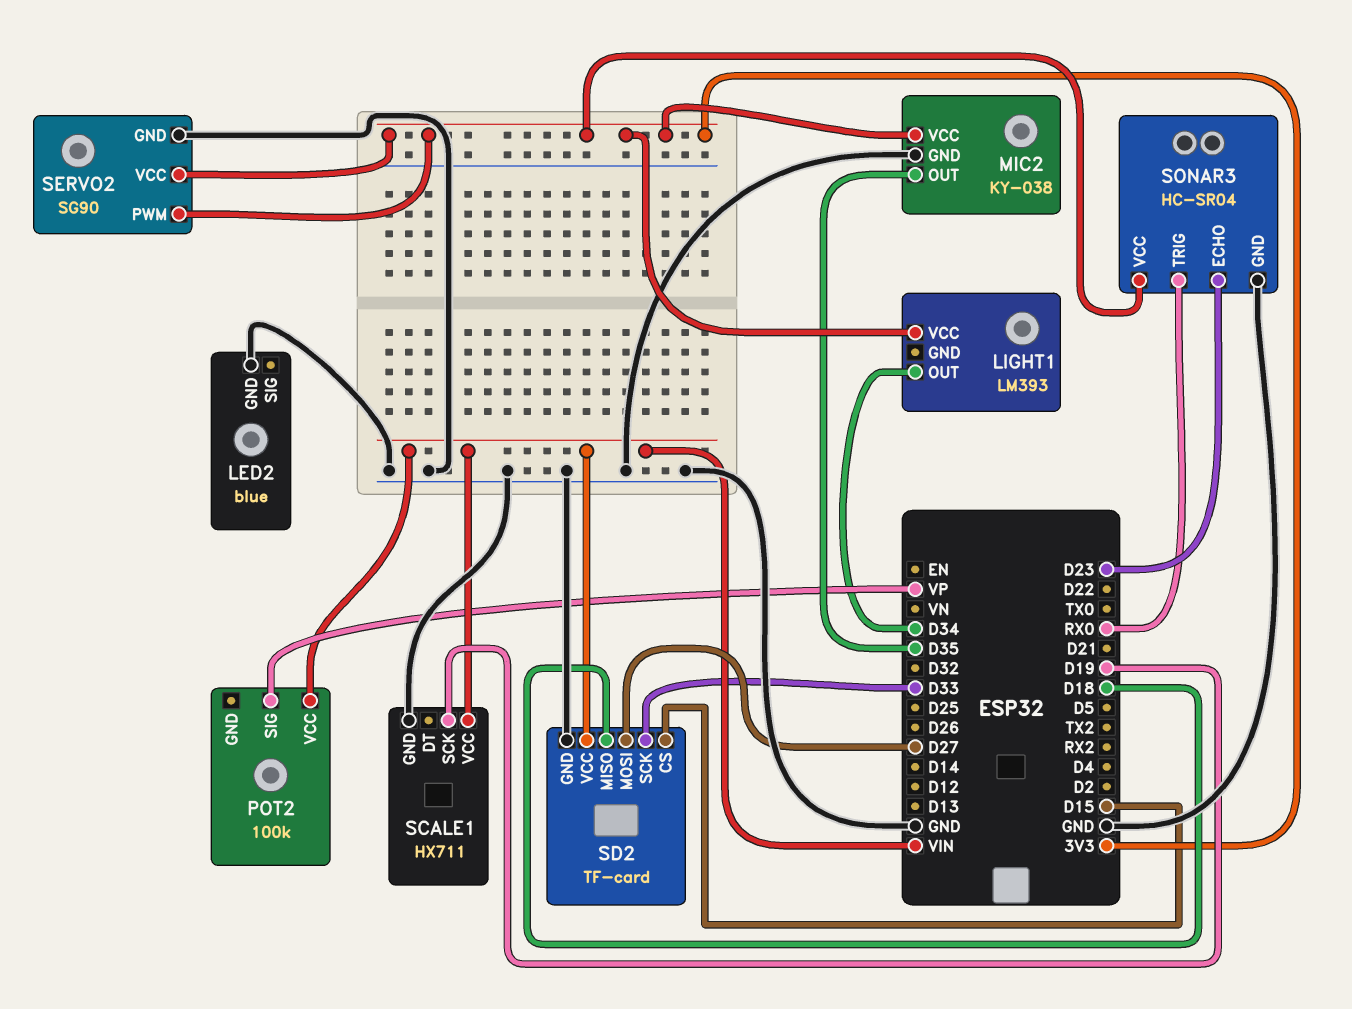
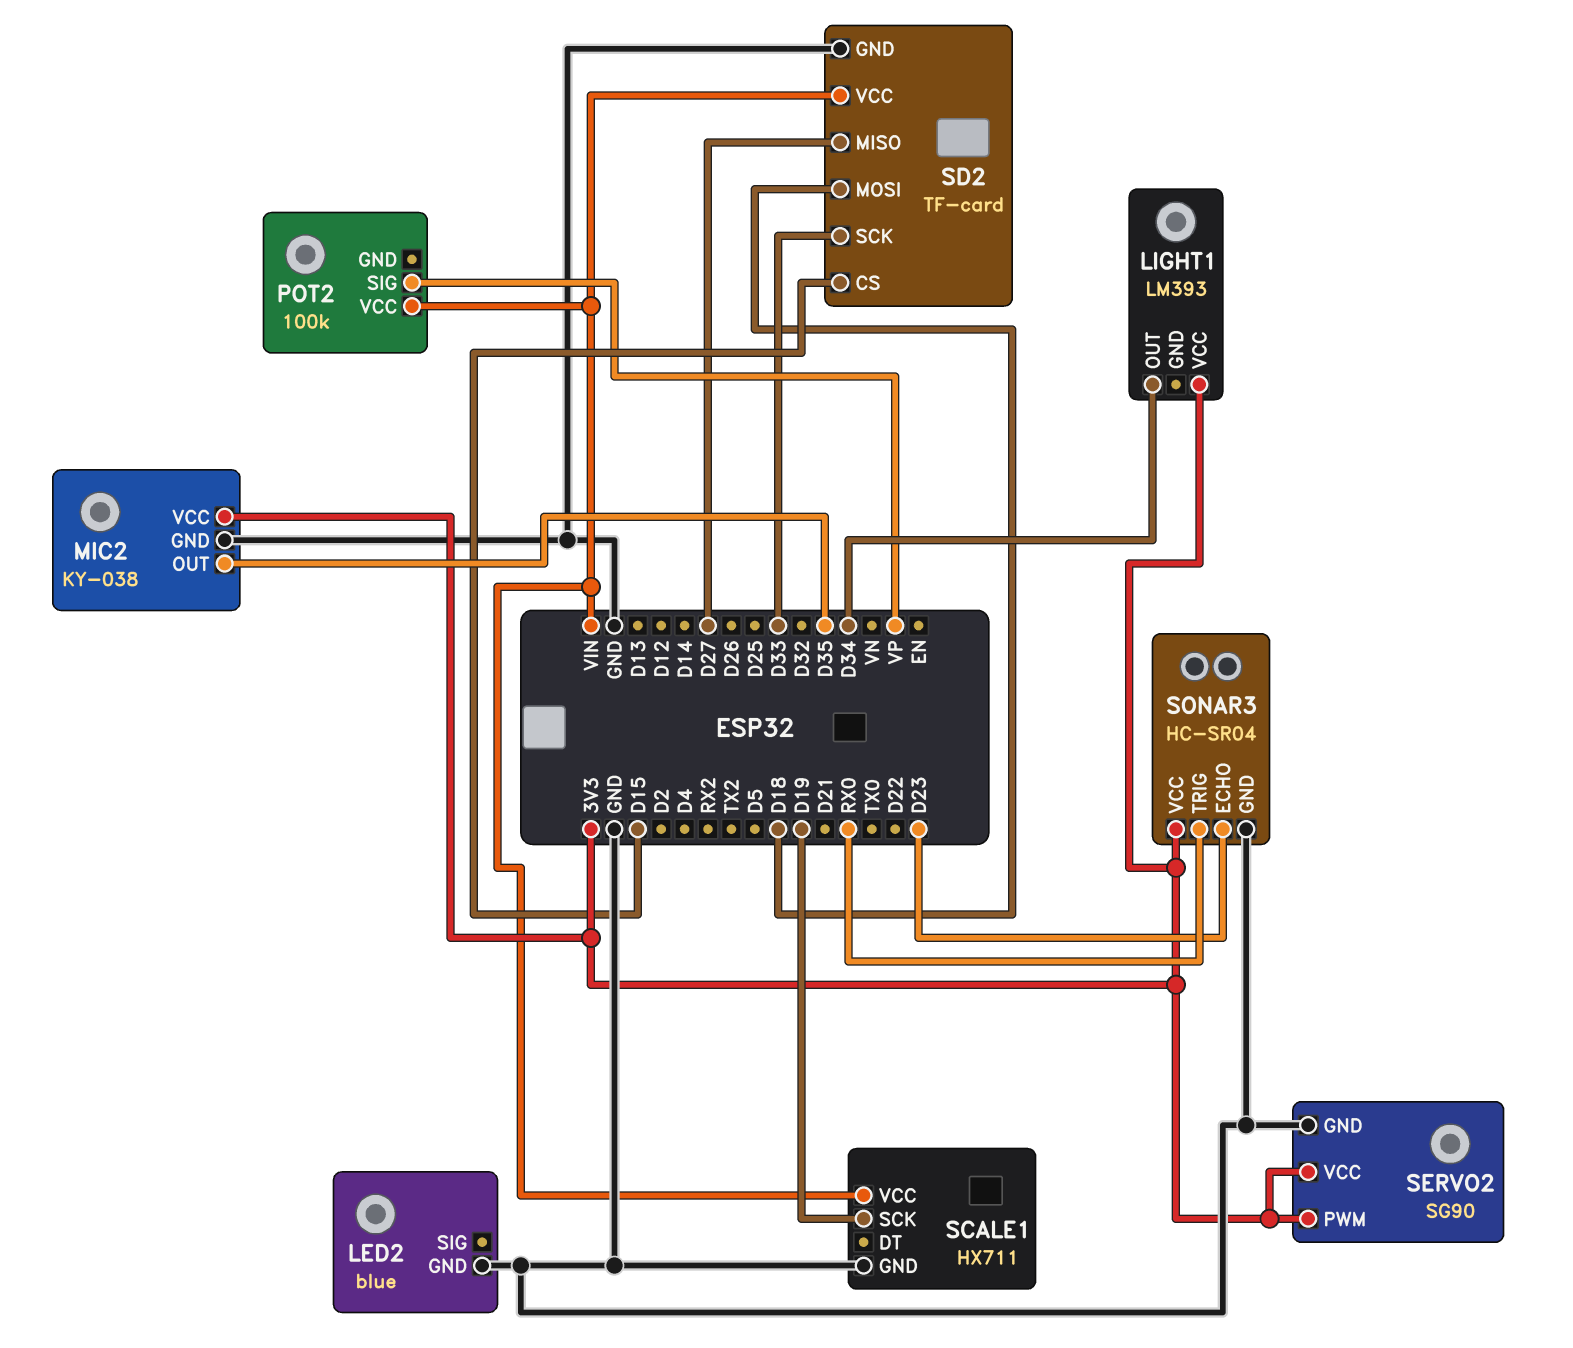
SD2 pin MISO: D18 -> D27
SD2 pin MOSI: D27 -> D18

